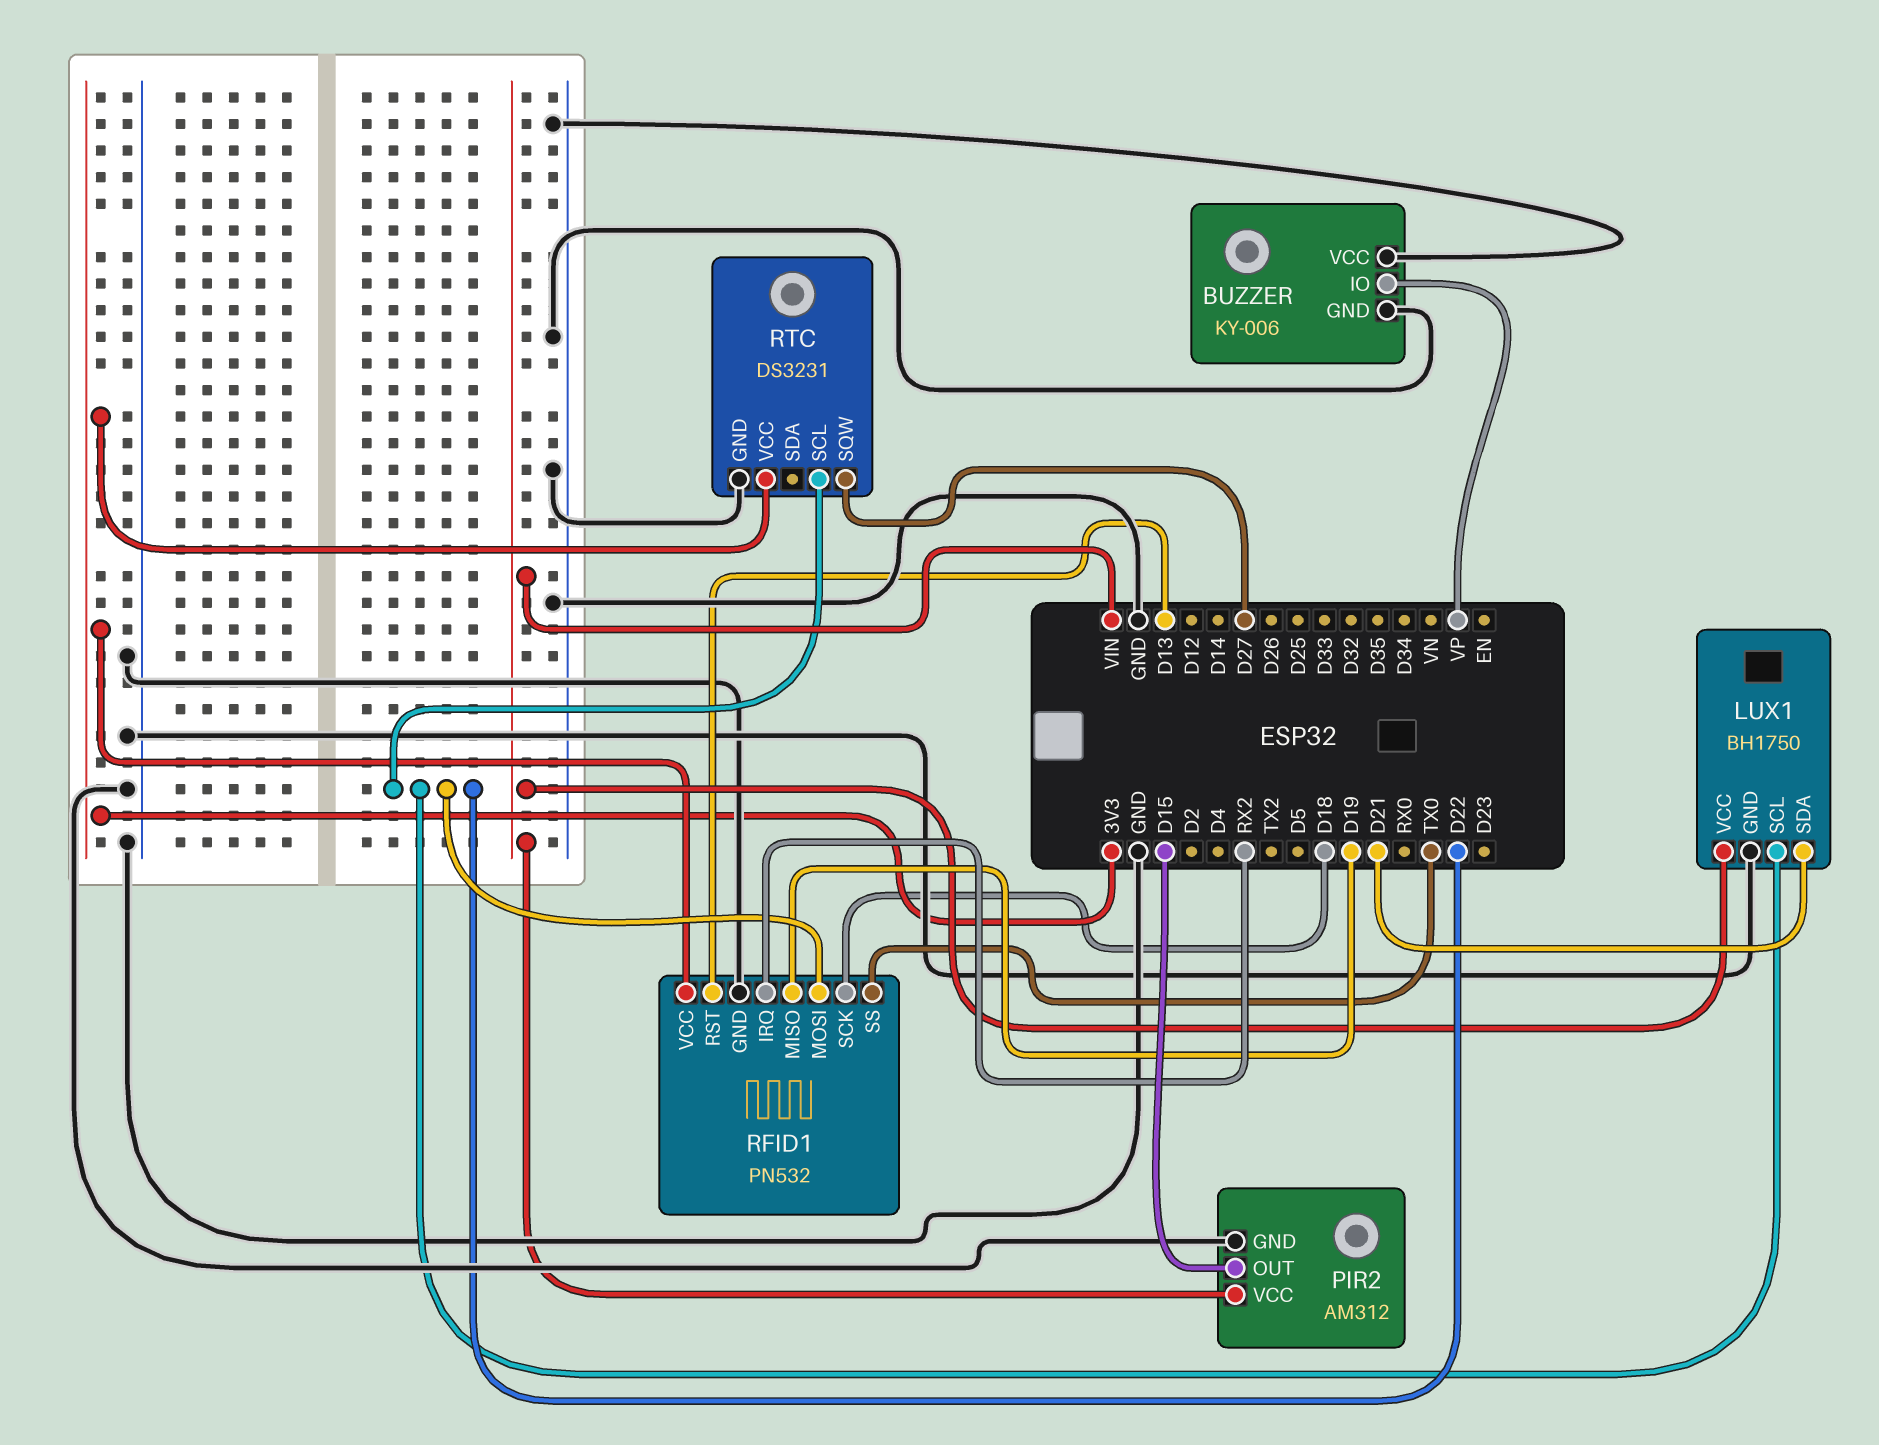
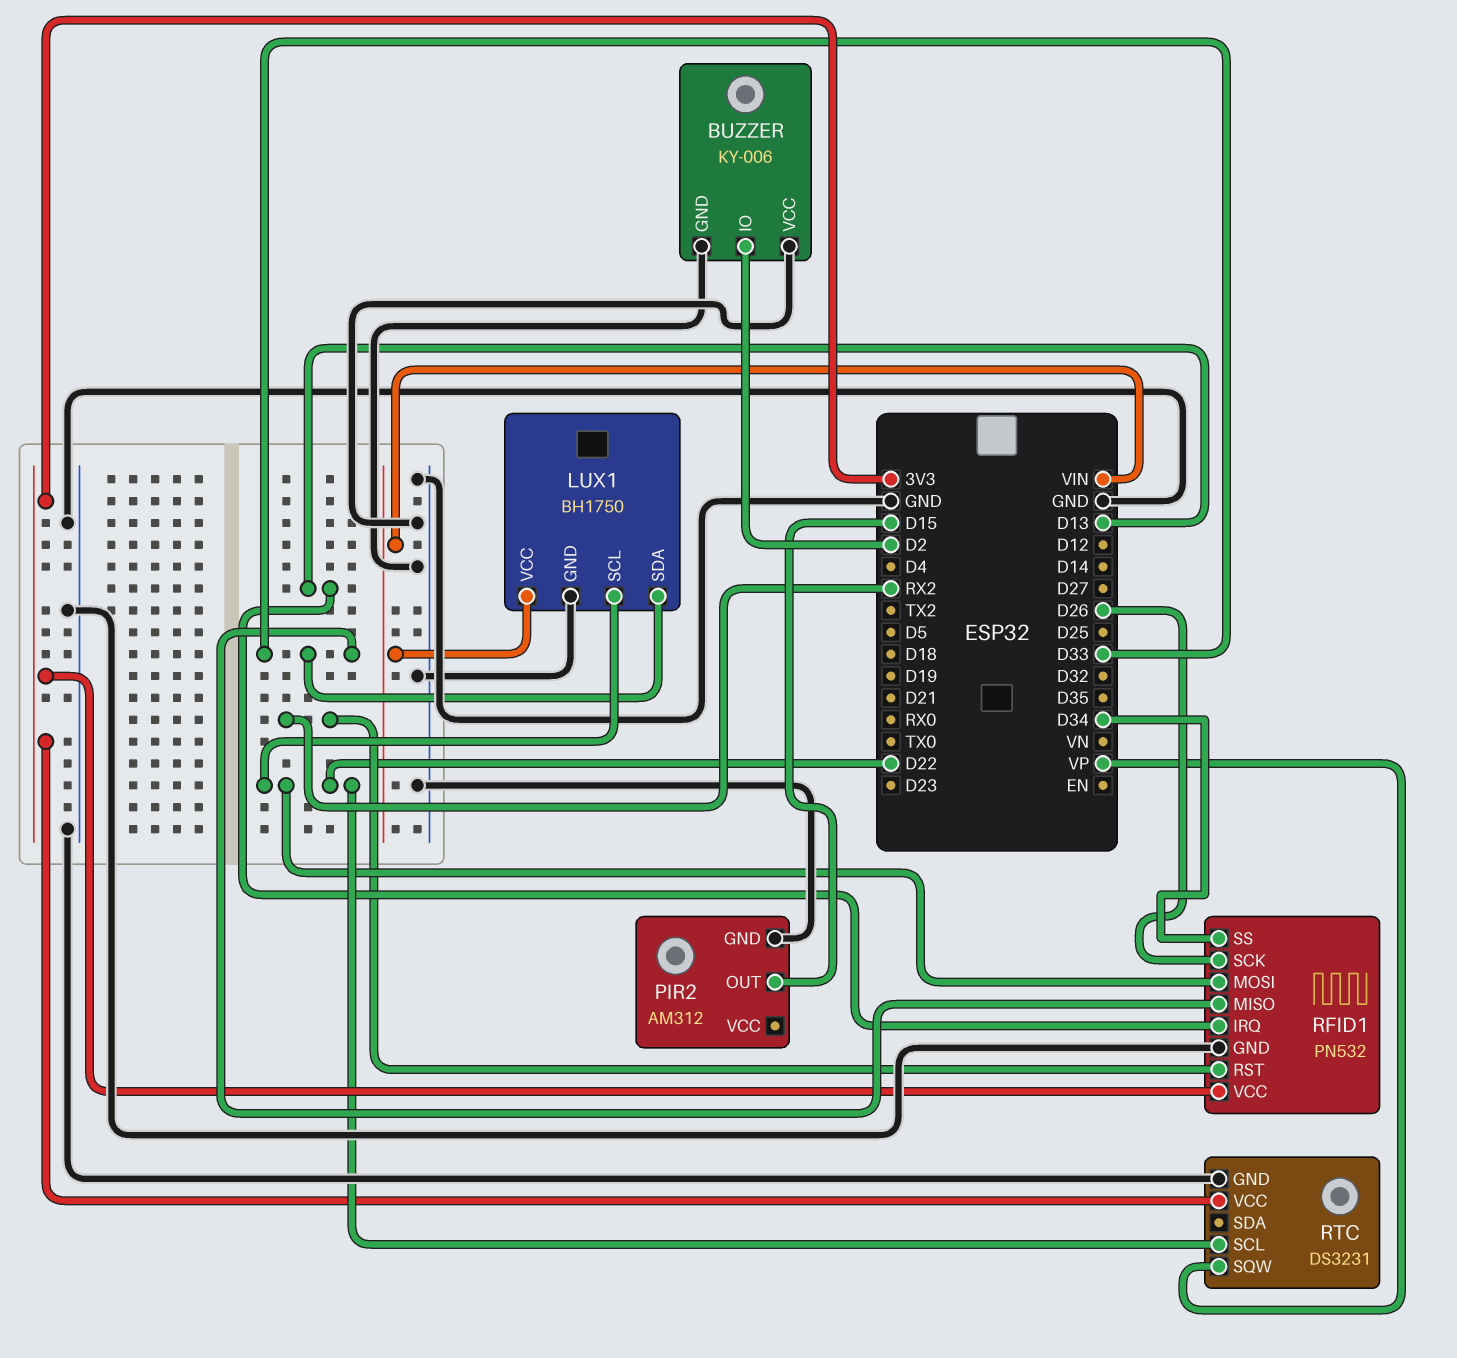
BUZZER pin IO: VP -> D2
LUX1 pin SDA: D21 -> D33
PIR2 pin VCC: VIN -> none
RFID1 pin IRQ: RX2 -> D13
RFID1 pin MISO: D19 -> D33
RFID1 pin RST: D13 -> RX2
RFID1 pin SCK: D18 -> D26
RFID1 pin SS: TX0 -> D34
RTC pin SQW: D27 -> VP

